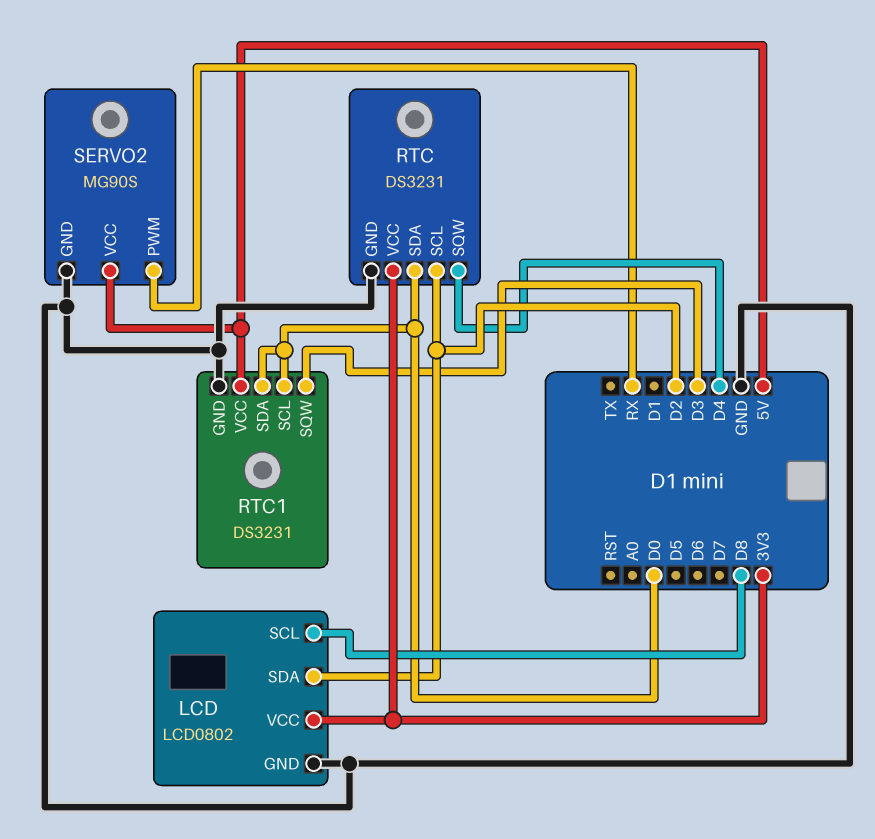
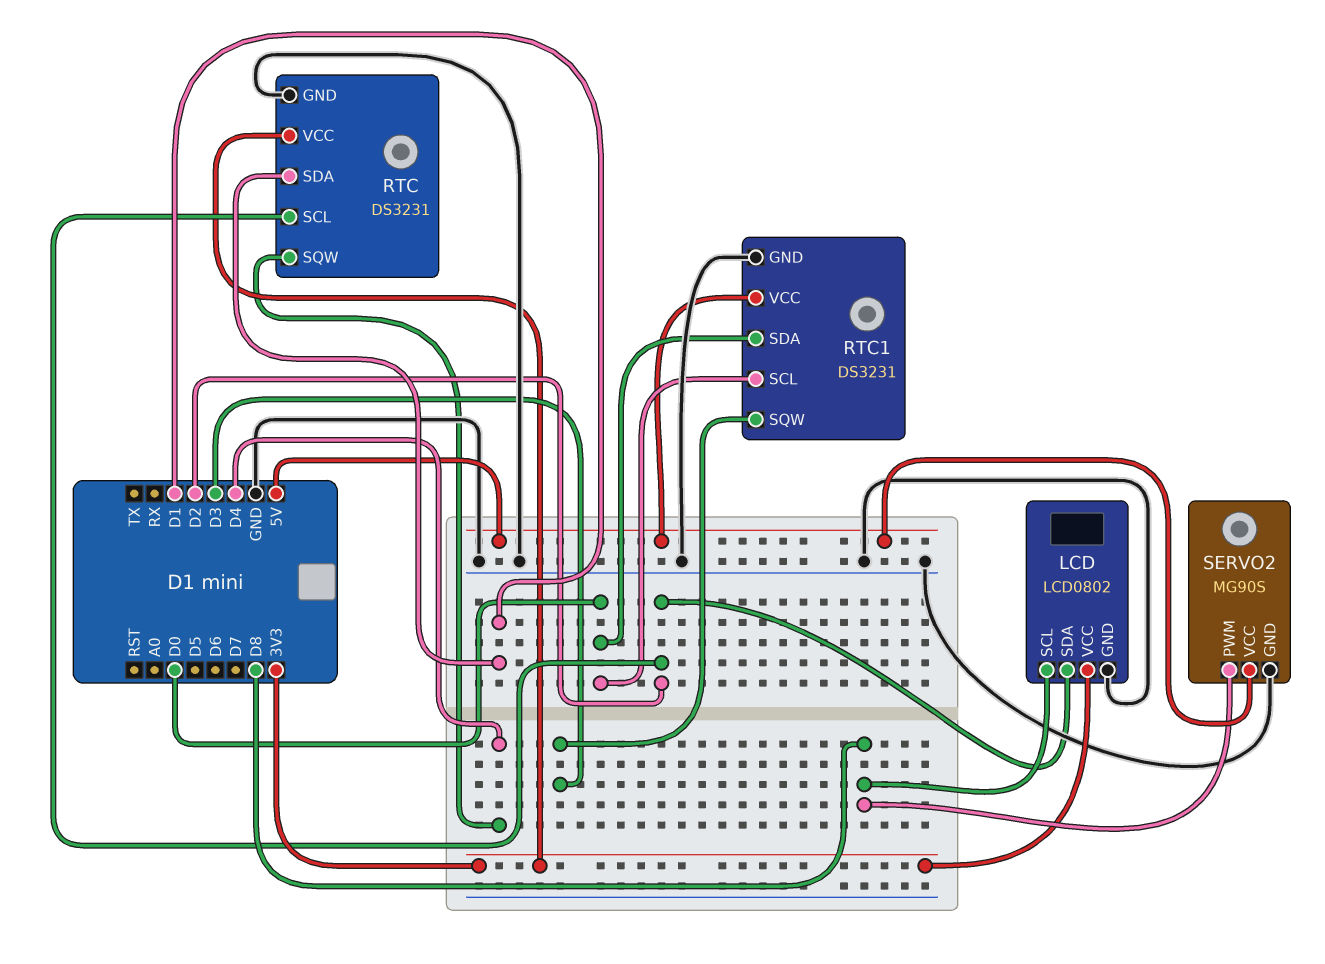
RTC pin SDA: D0 -> D1
SERVO2 pin PWM: RX -> D8

